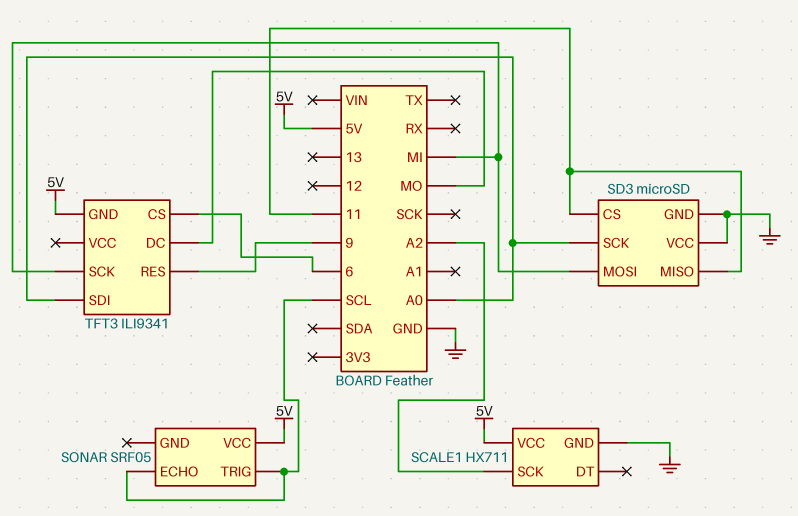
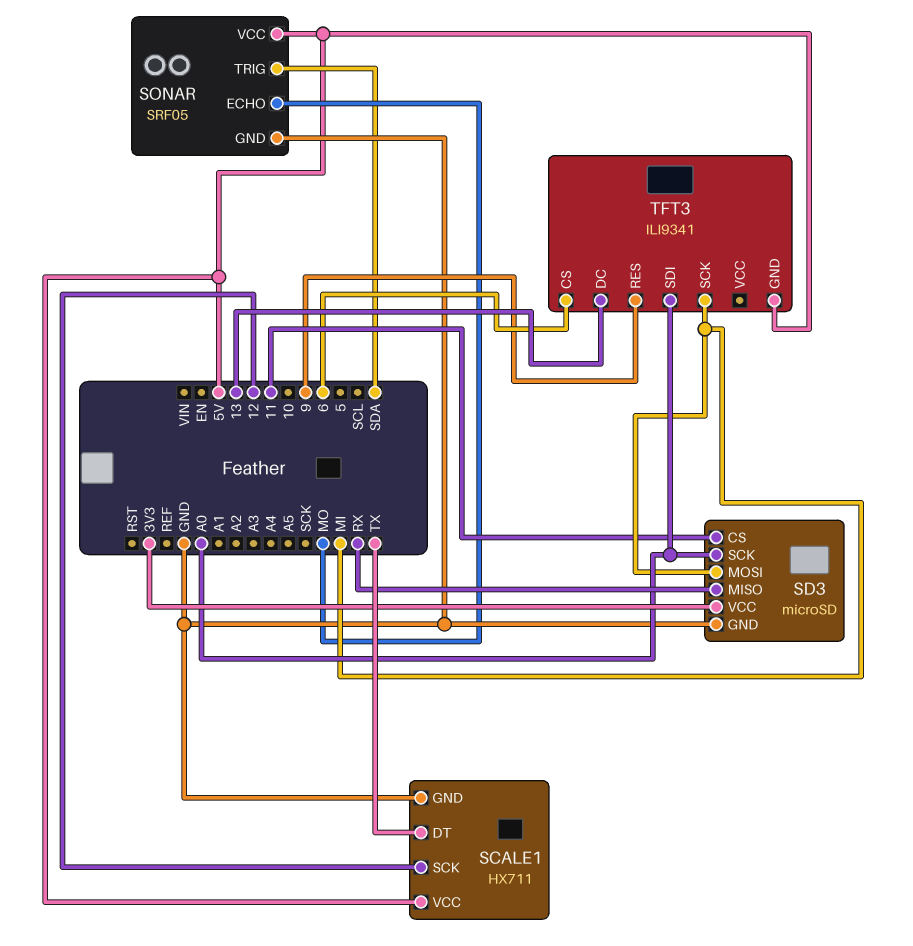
SCALE1 pin DT: none -> TX
SCALE1 pin SCK: A2 -> 12
SD3 pin MISO: 11 -> RX
SD3 pin VCC: GND -> 3V3
SONAR pin ECHO: SCL -> MO
SONAR pin GND: none -> GND
SONAR pin TRIG: SCL -> SDA
TFT3 pin DC: MO -> 13

